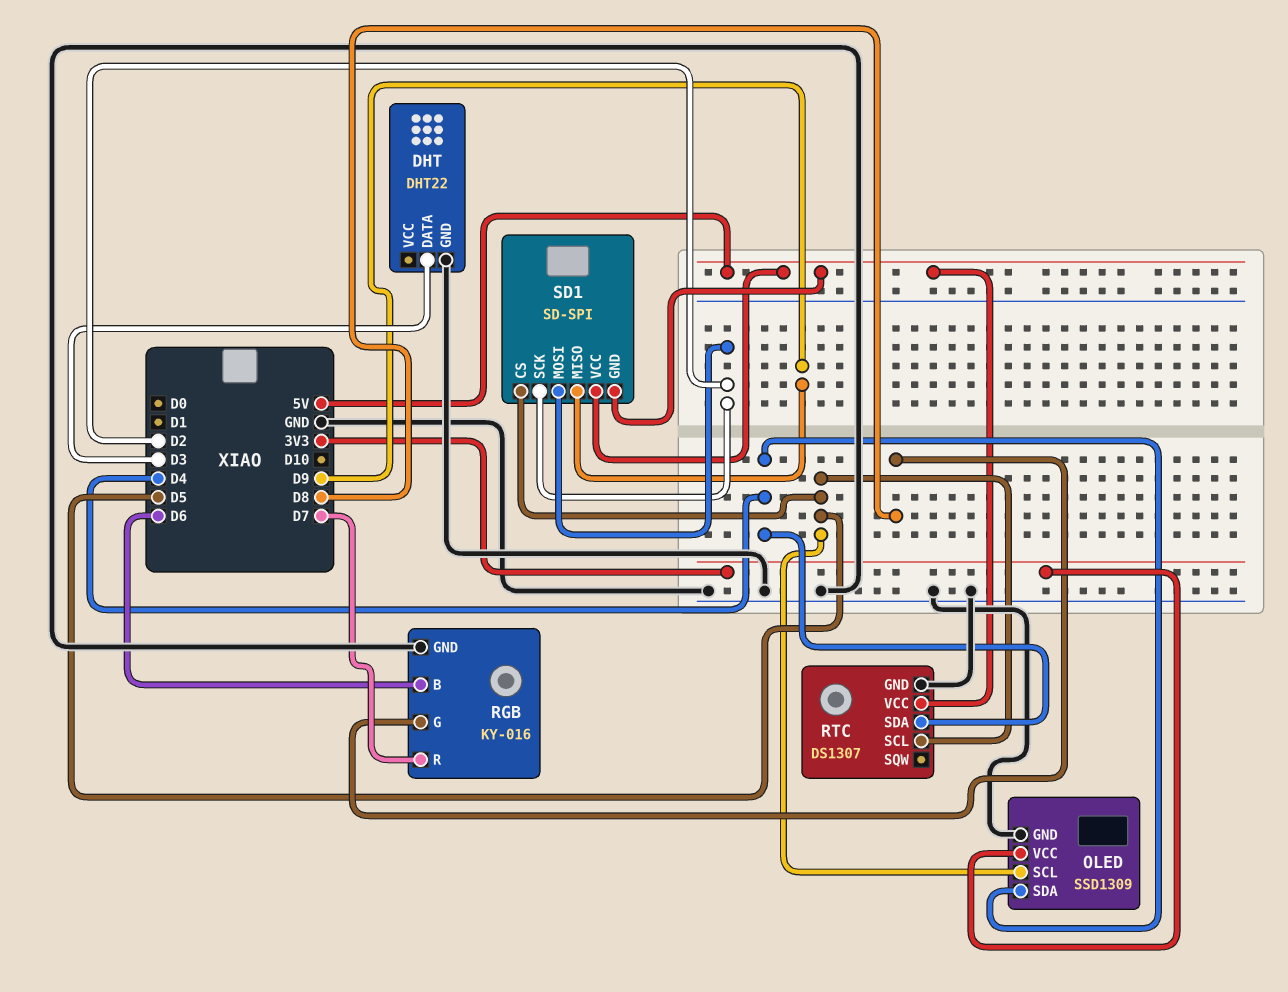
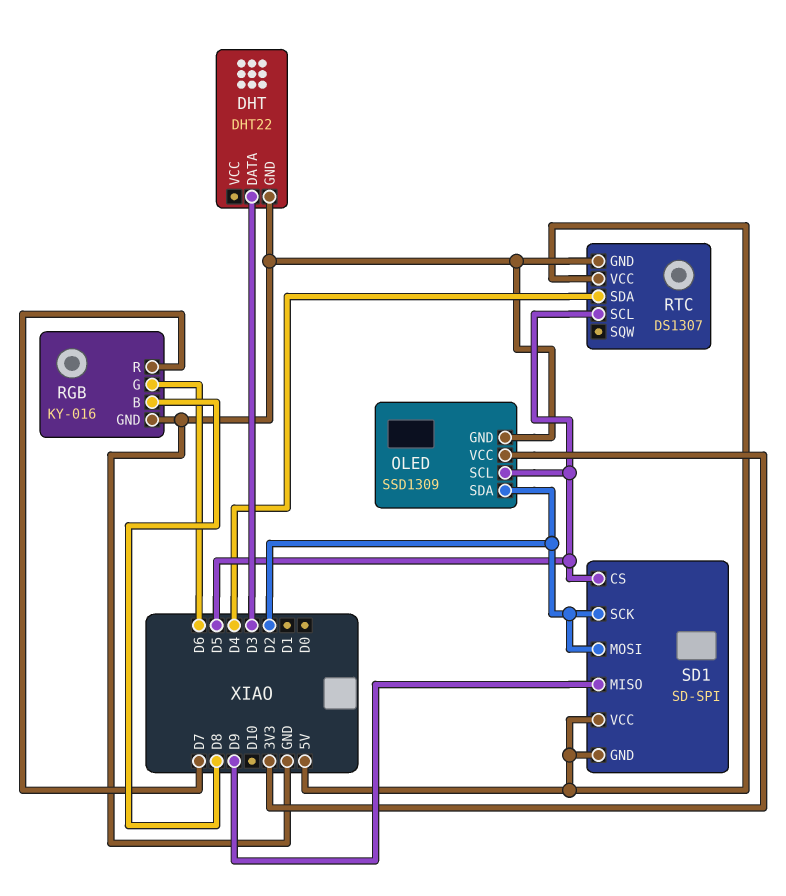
OLED pin SDA: D4 -> D2
RGB pin B: D6 -> D8
RGB pin G: D8 -> D6

